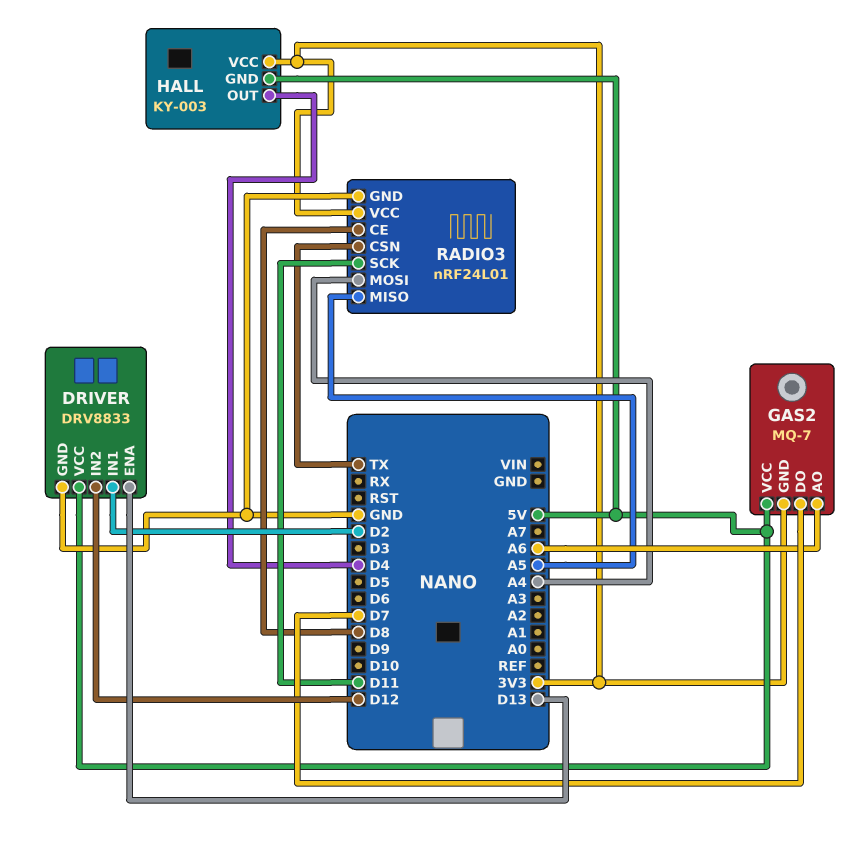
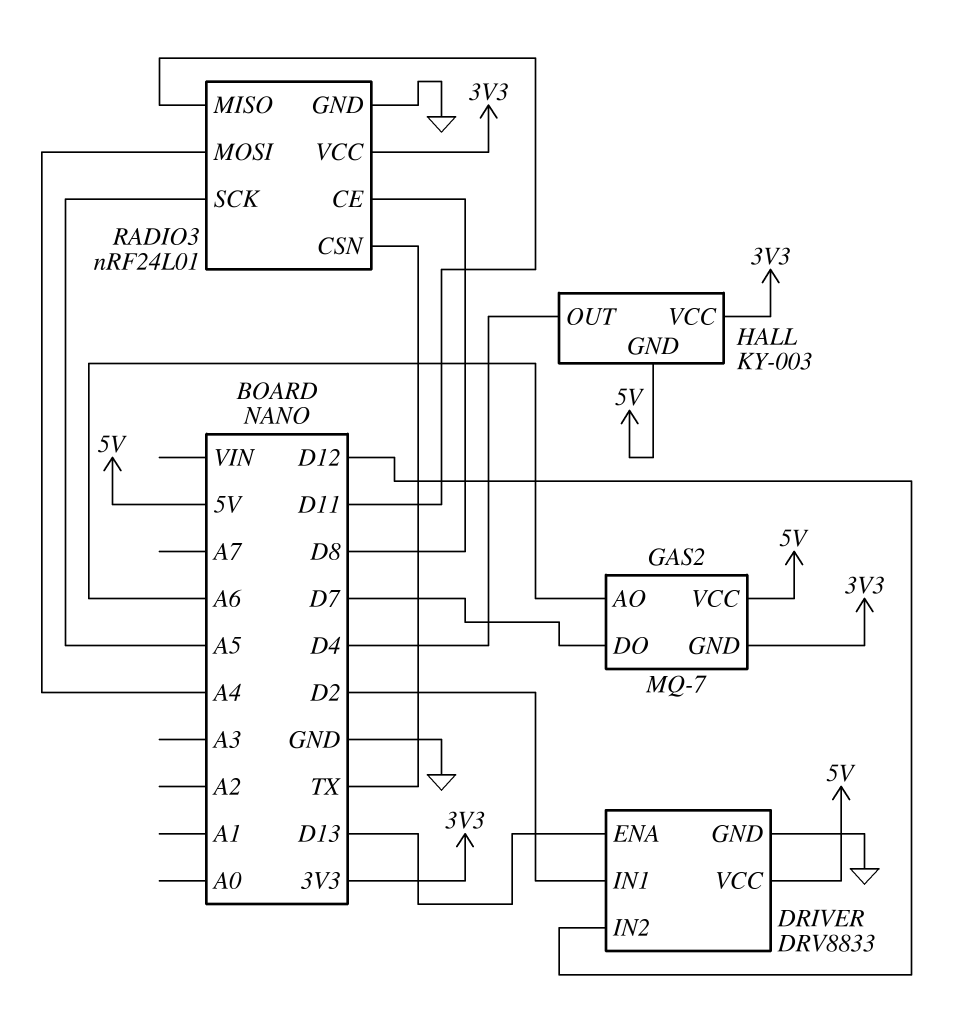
RADIO3 pin MISO: A5 -> D11
RADIO3 pin SCK: D11 -> A5

